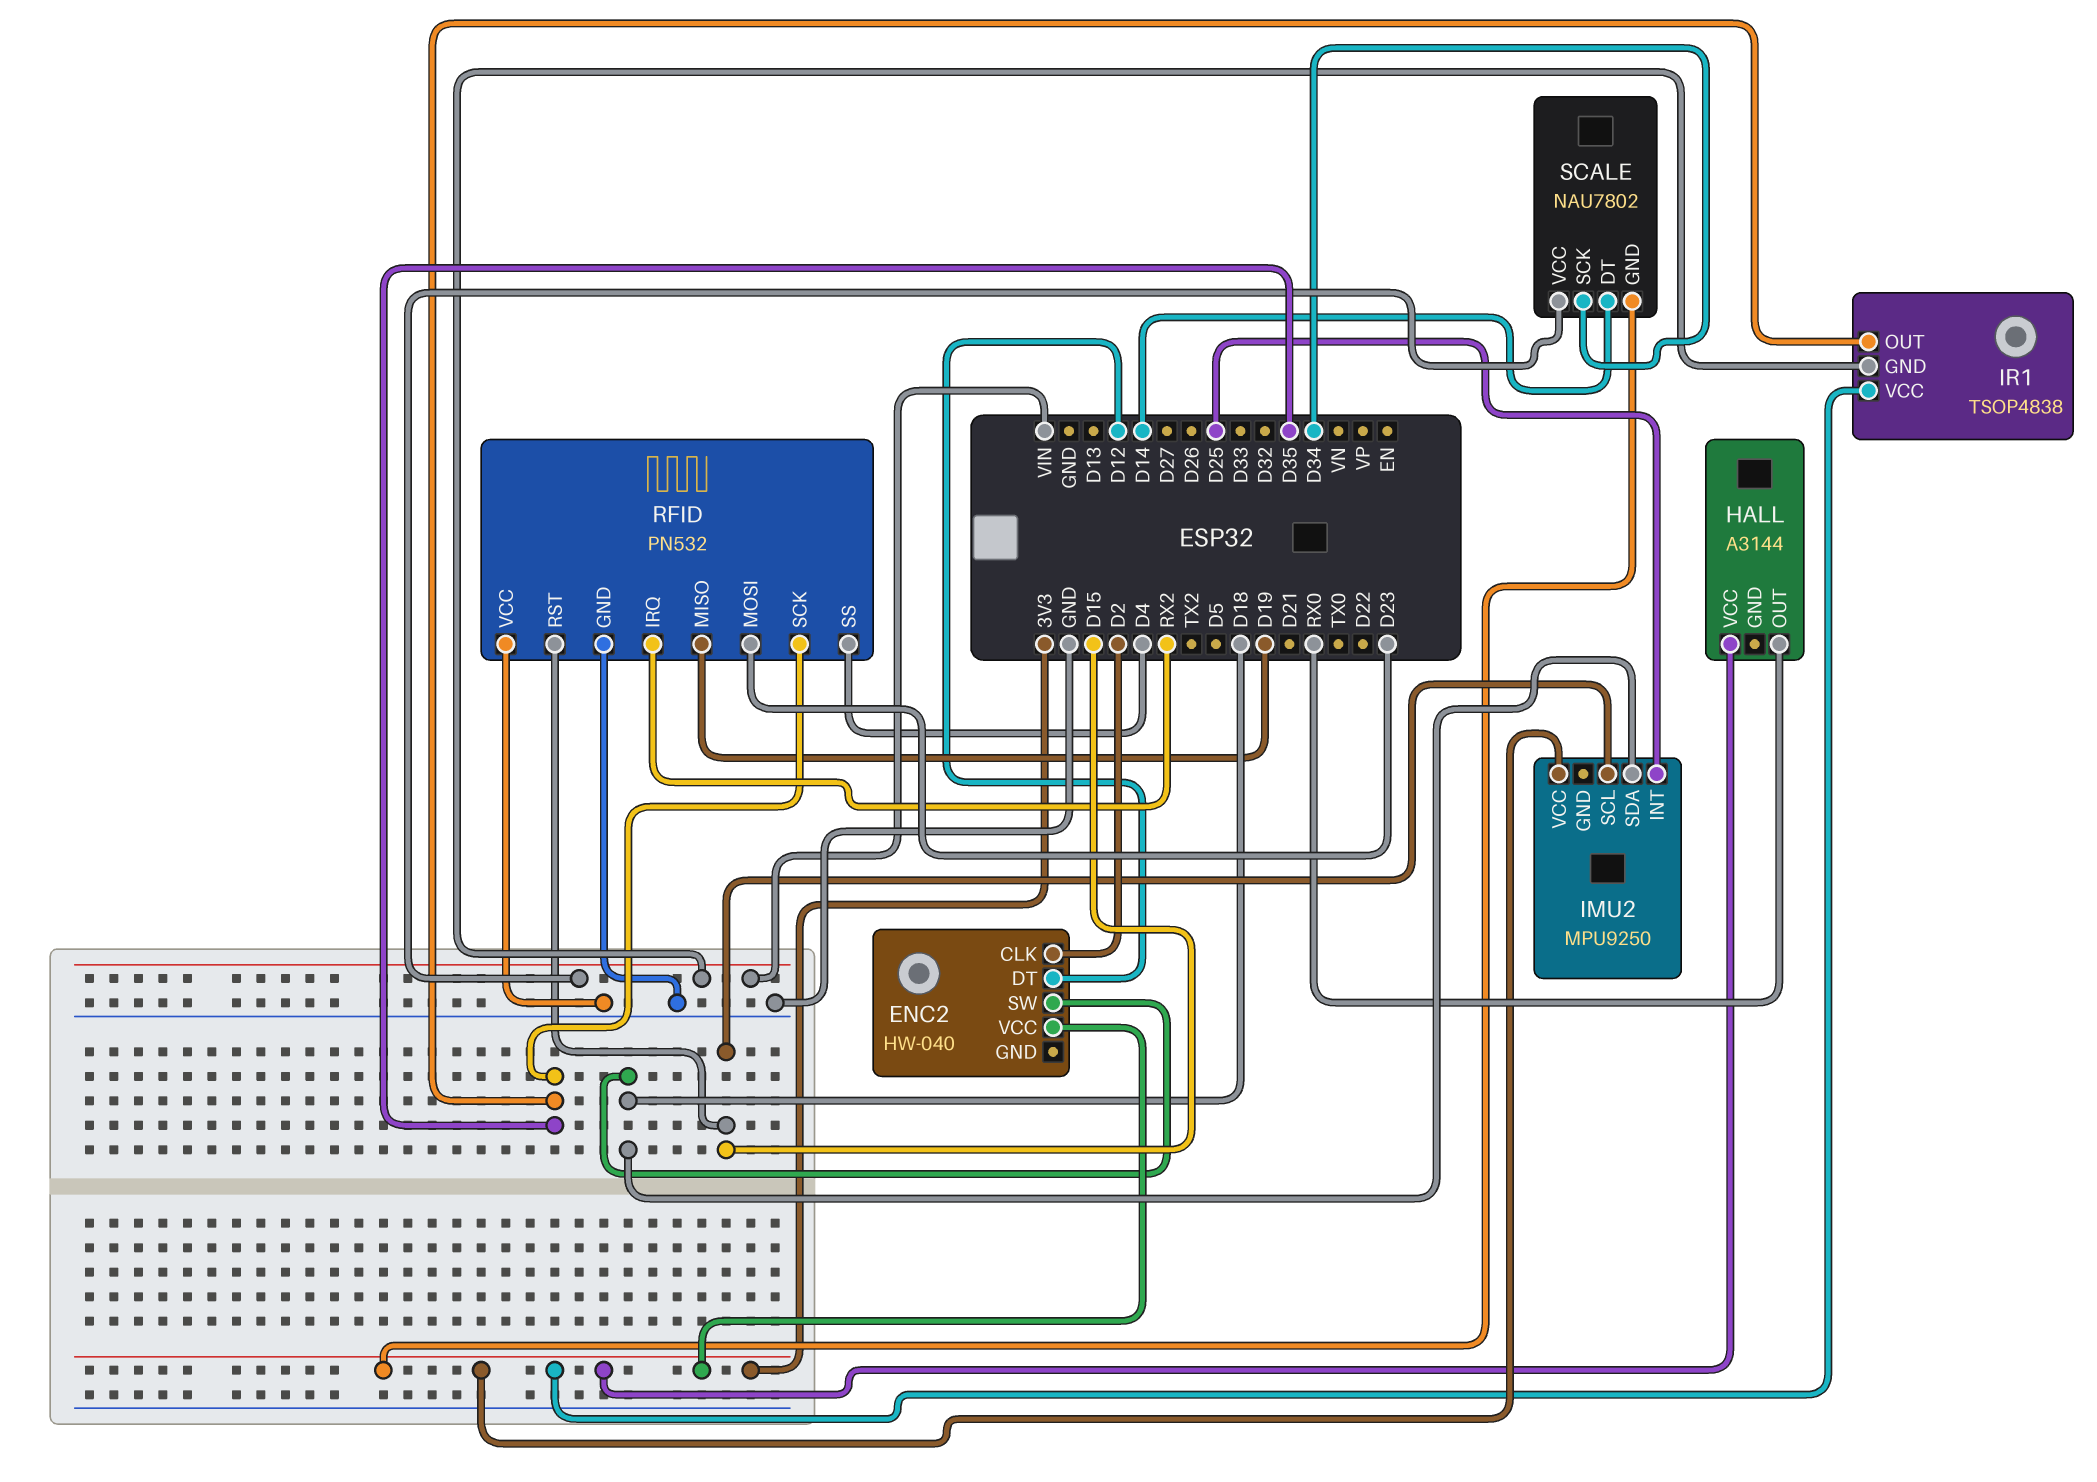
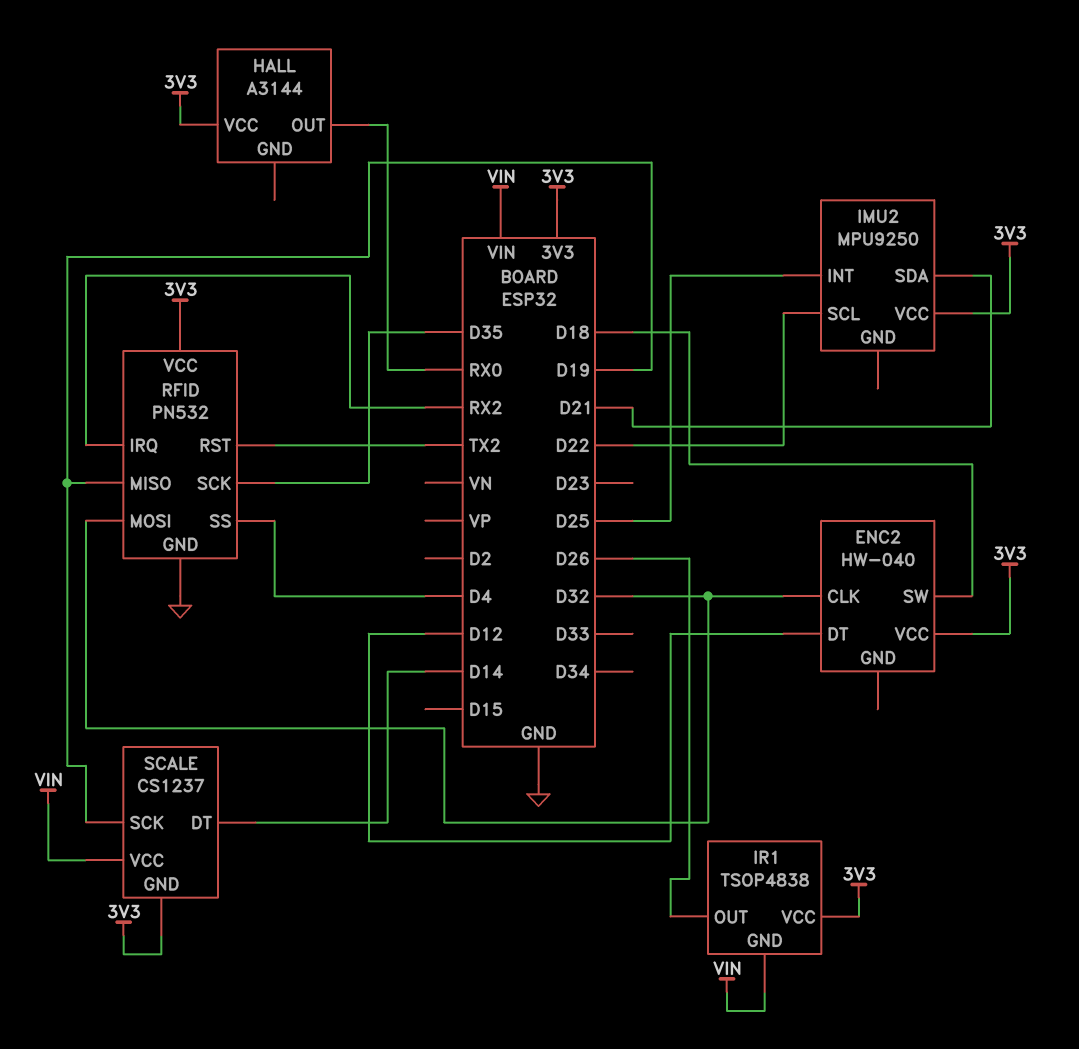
ENC2 pin CLK: D2 -> D32
IMU2 pin SCL: D15 -> D22
IMU2 pin SDA: D18 -> D21
IR1 pin OUT: D35 -> D26
RFID pin MOSI: D23 -> D32
RFID pin RST: D15 -> TX2
RFID pin VCC: GND -> 3V3
SCALE: NAU7802 -> CS1237
SCALE pin SCK: D34 -> D19

